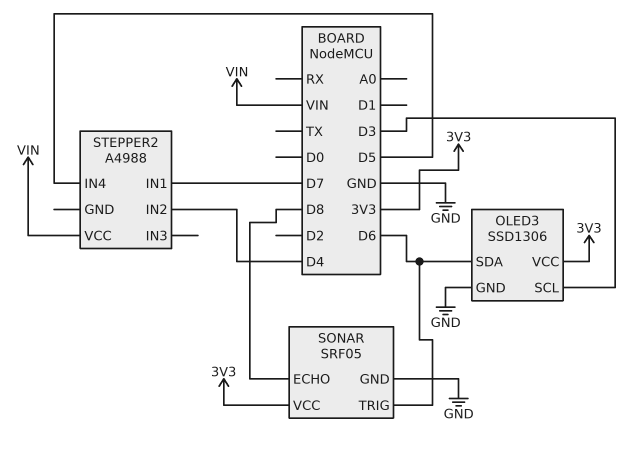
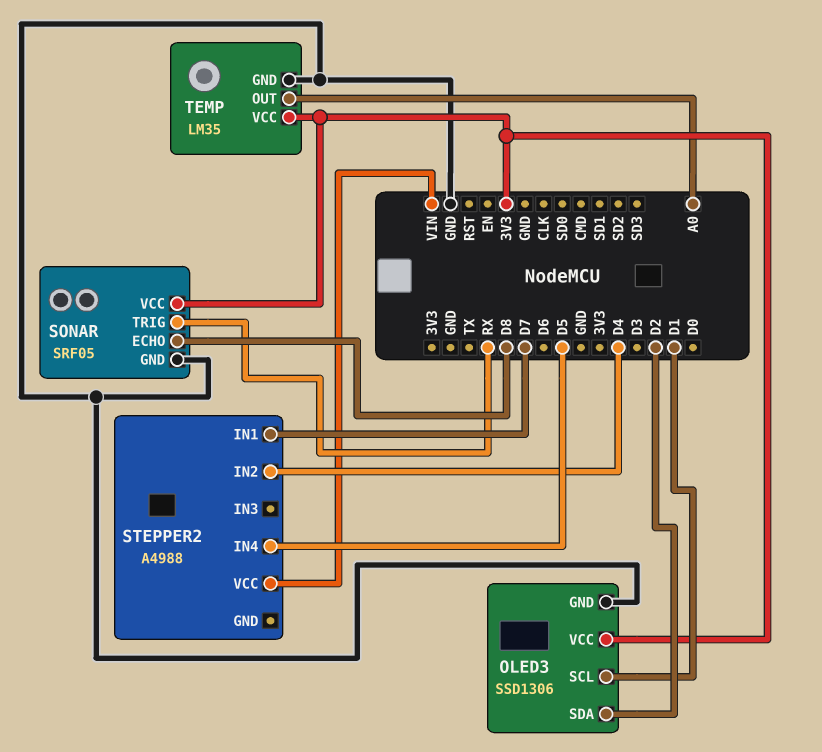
OLED3 pin SCL: D3 -> D1
OLED3 pin SDA: D6 -> D2
SONAR pin TRIG: D6 -> RX
TEMP: none -> LM35
TEMP pin GND: none -> GND
TEMP pin OUT: none -> A0
TEMP pin VCC: none -> 3V3

